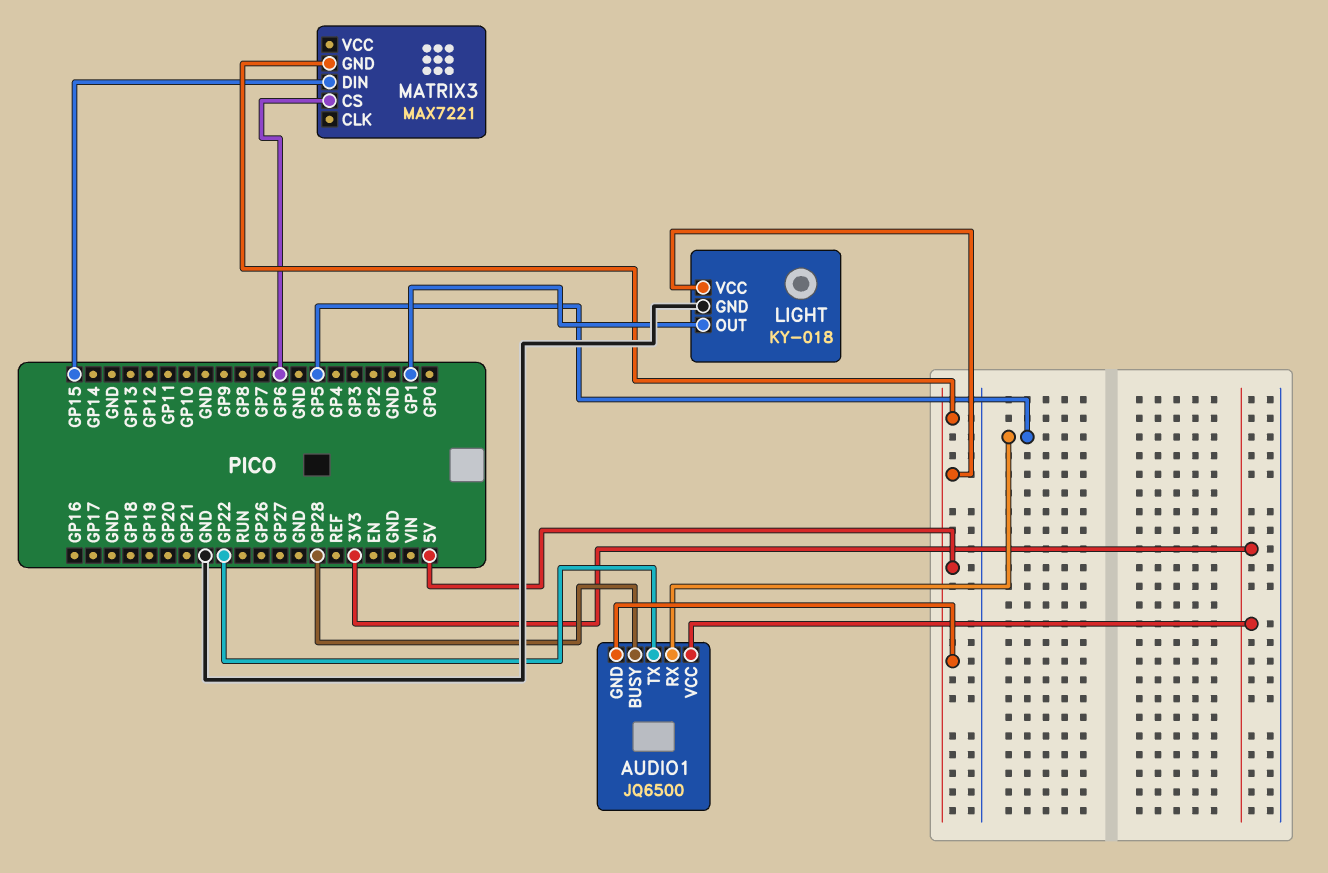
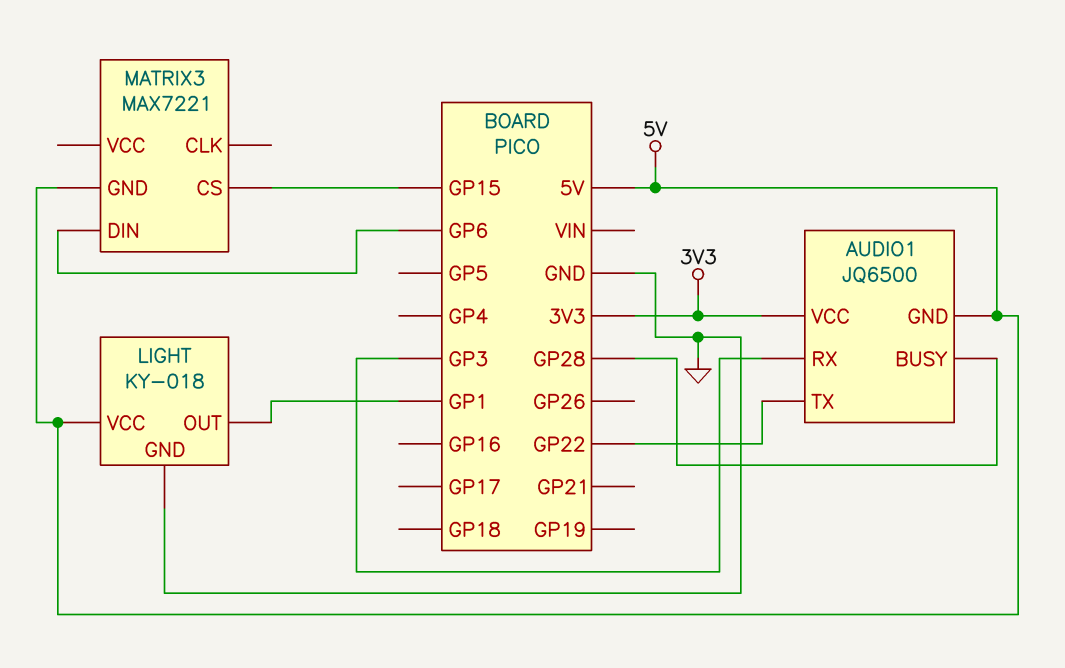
AUDIO1 pin RX: GP5 -> GP3
MATRIX3 pin CS: GP6 -> GP15
MATRIX3 pin DIN: GP15 -> GP6

